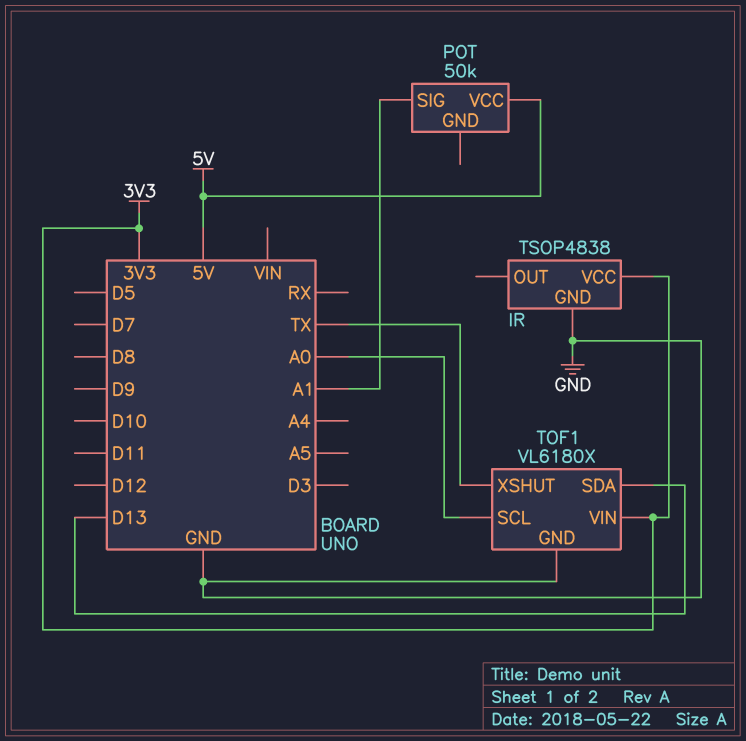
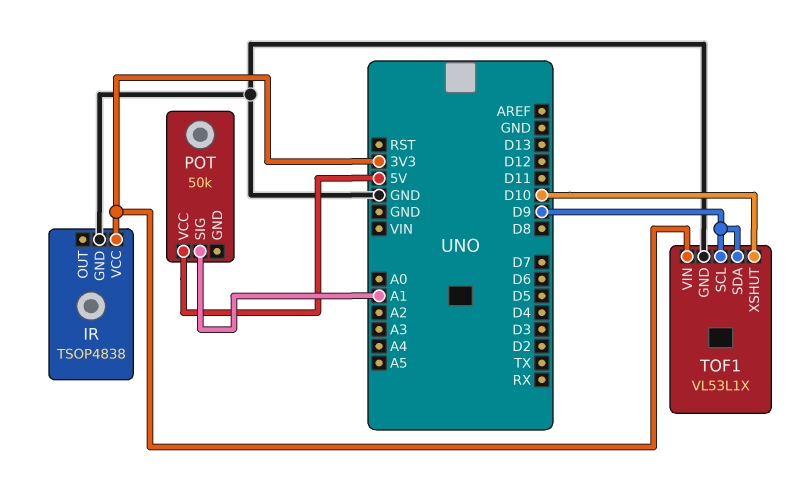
TOF1: VL6180X -> VL53L1X
TOF1 pin SCL: A0 -> D9
TOF1 pin SDA: D13 -> D9
TOF1 pin XSHUT: TX -> D10

